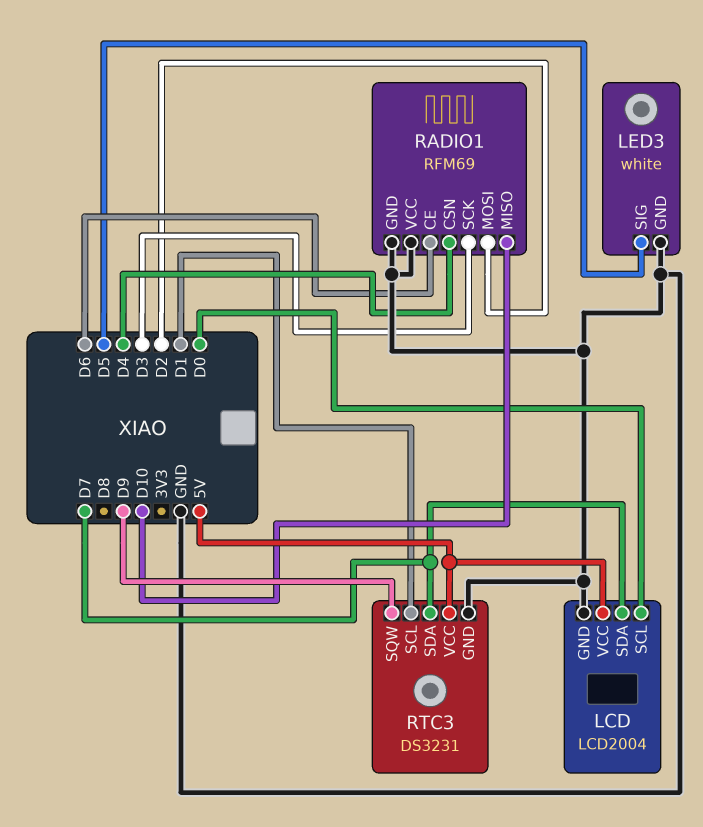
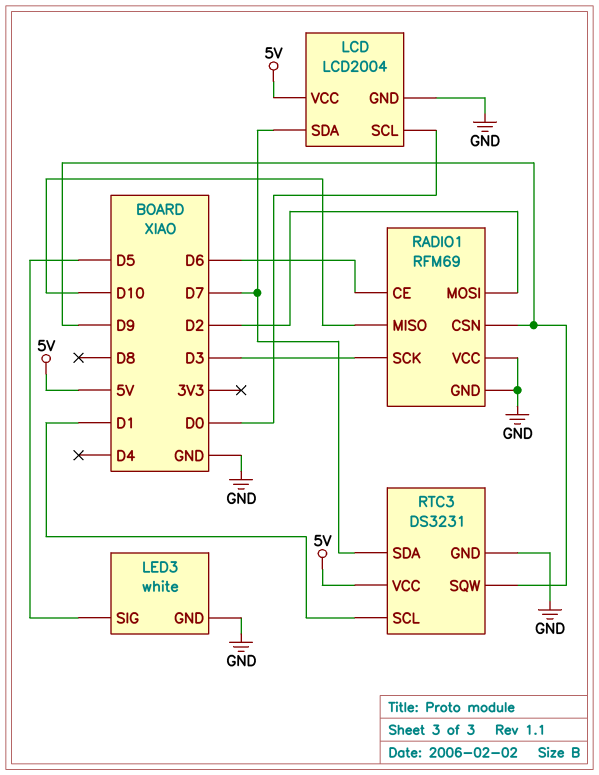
RADIO1 pin CSN: D4 -> D9

